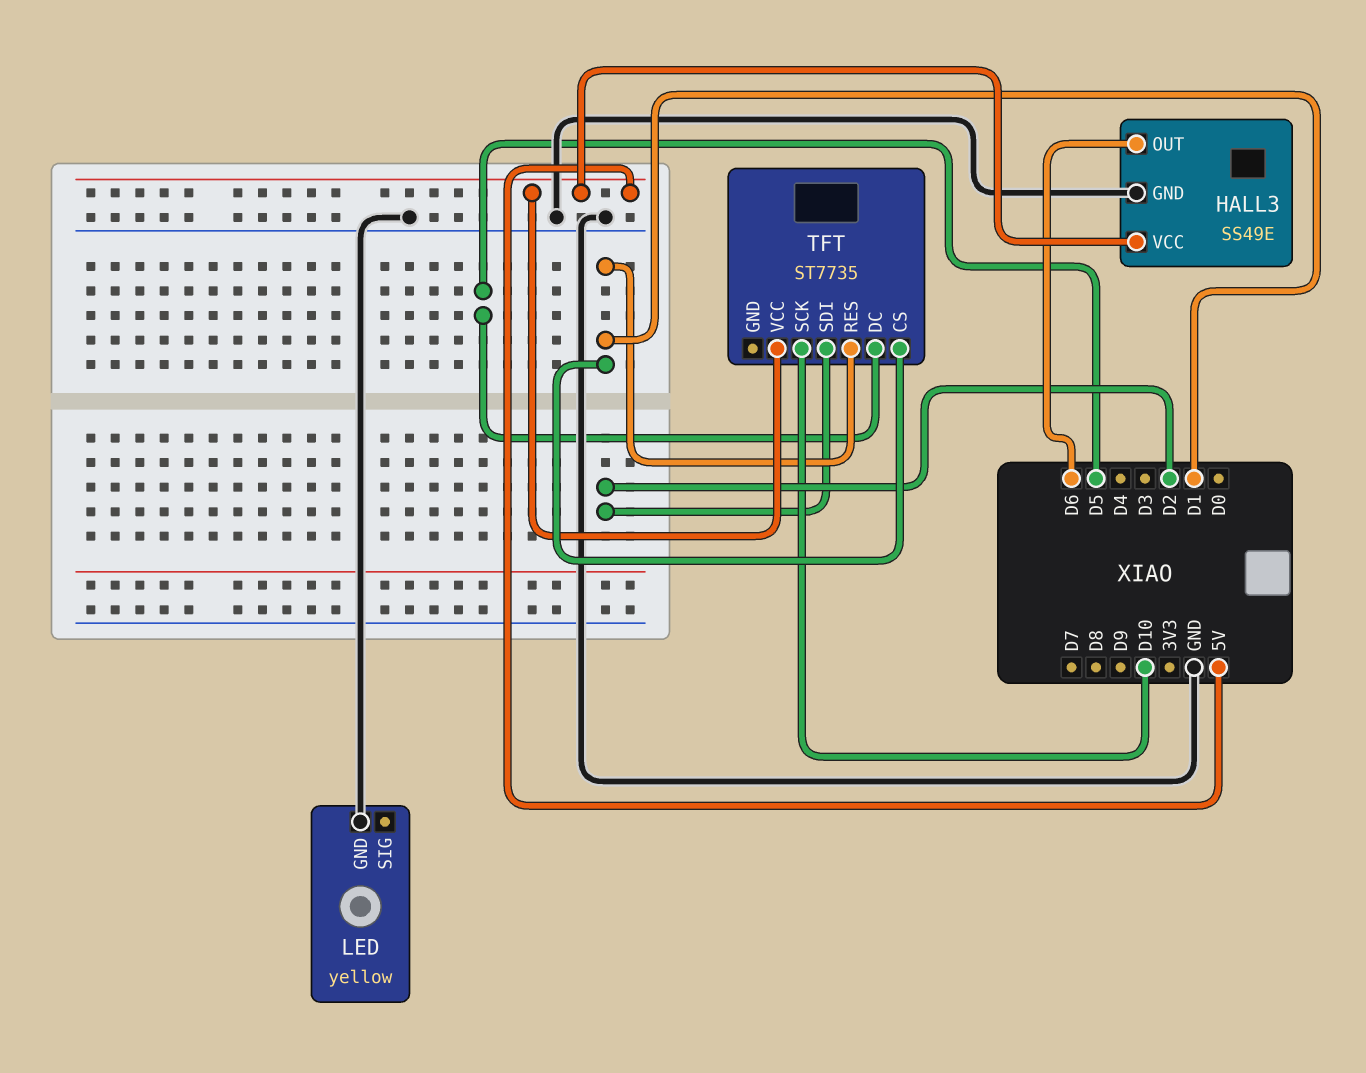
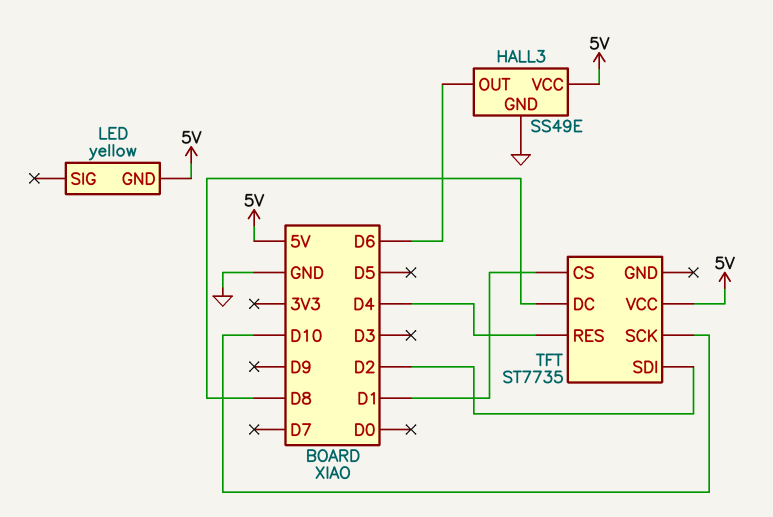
LED pin GND: GND -> 5V
TFT pin DC: D5 -> D8
TFT pin RES: D1 -> D4

